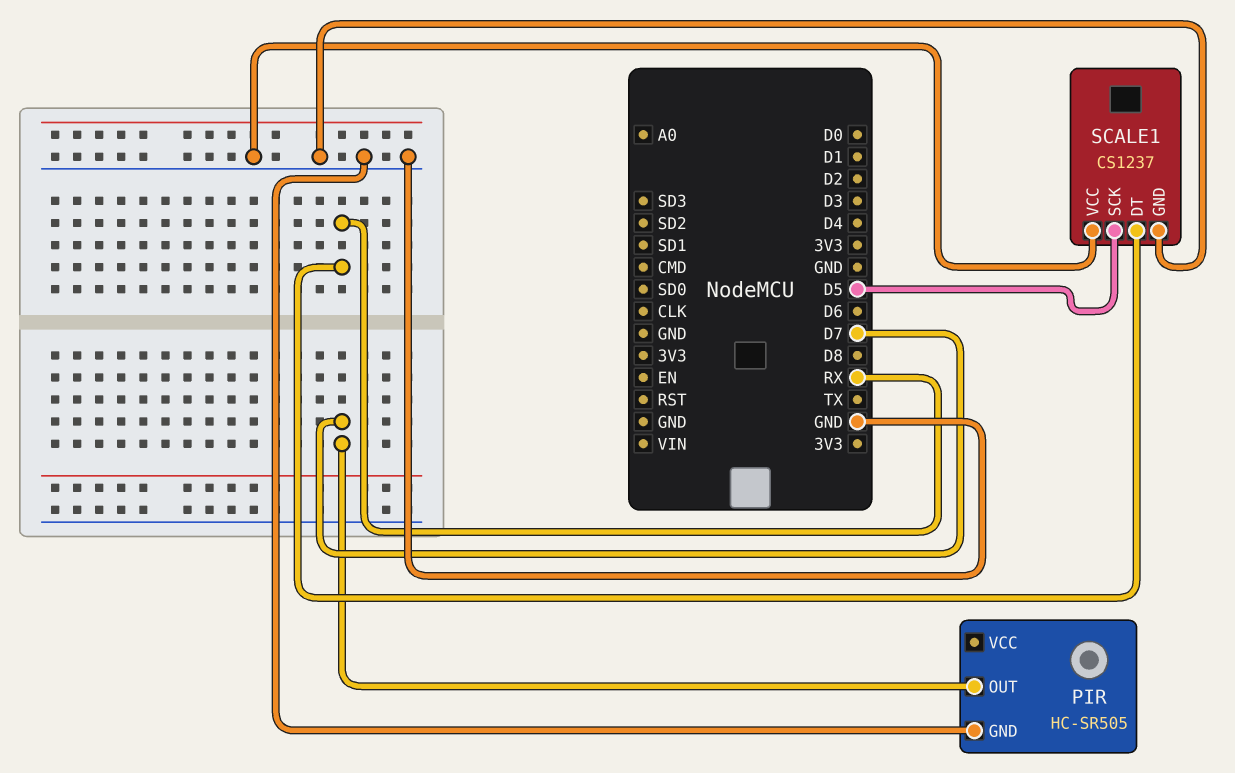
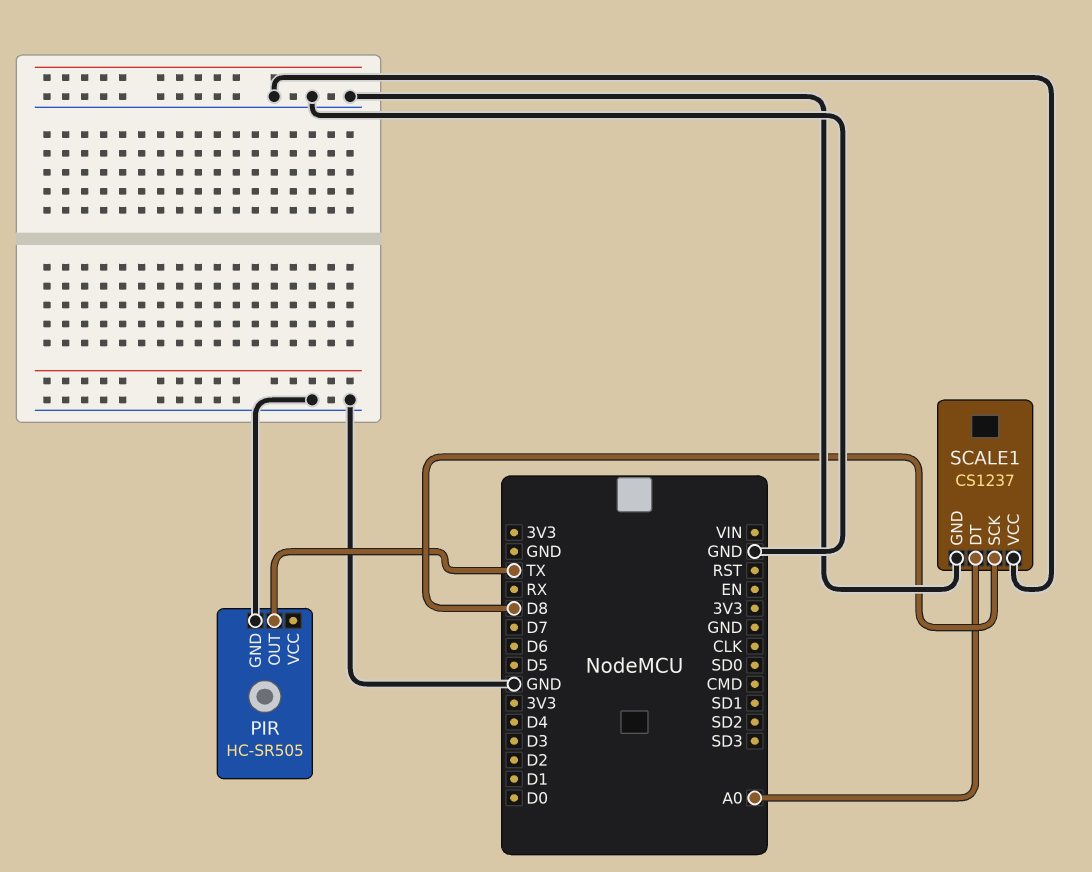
PIR pin OUT: D7 -> TX
SCALE1 pin DT: RX -> A0
SCALE1 pin SCK: D5 -> D8

